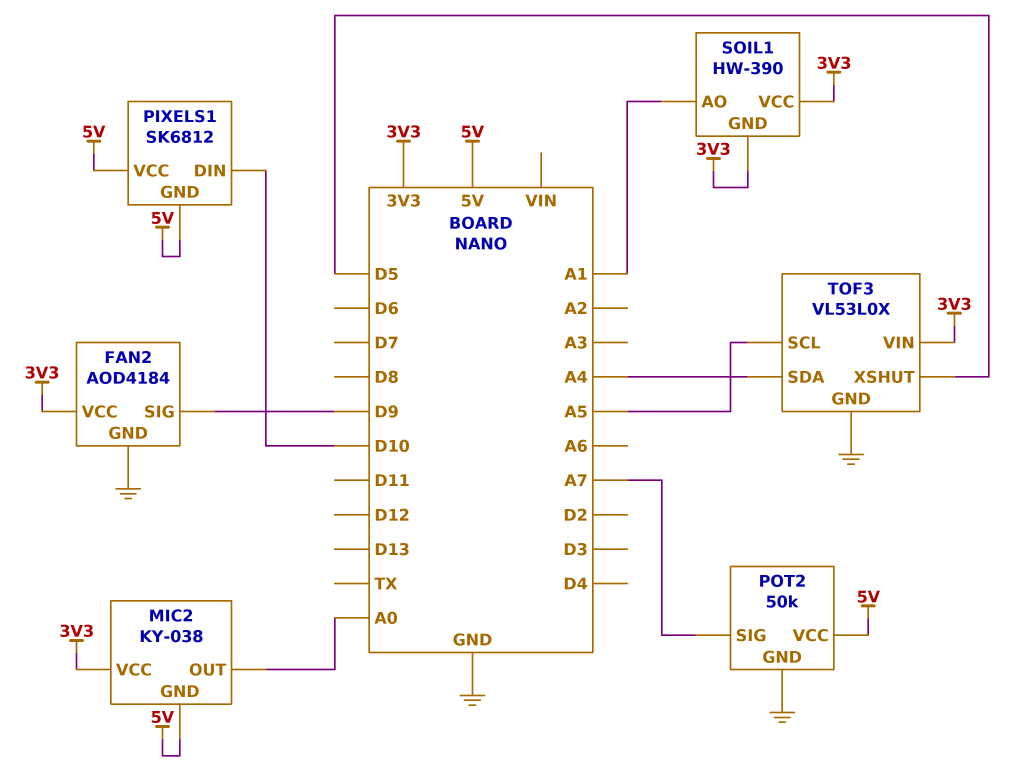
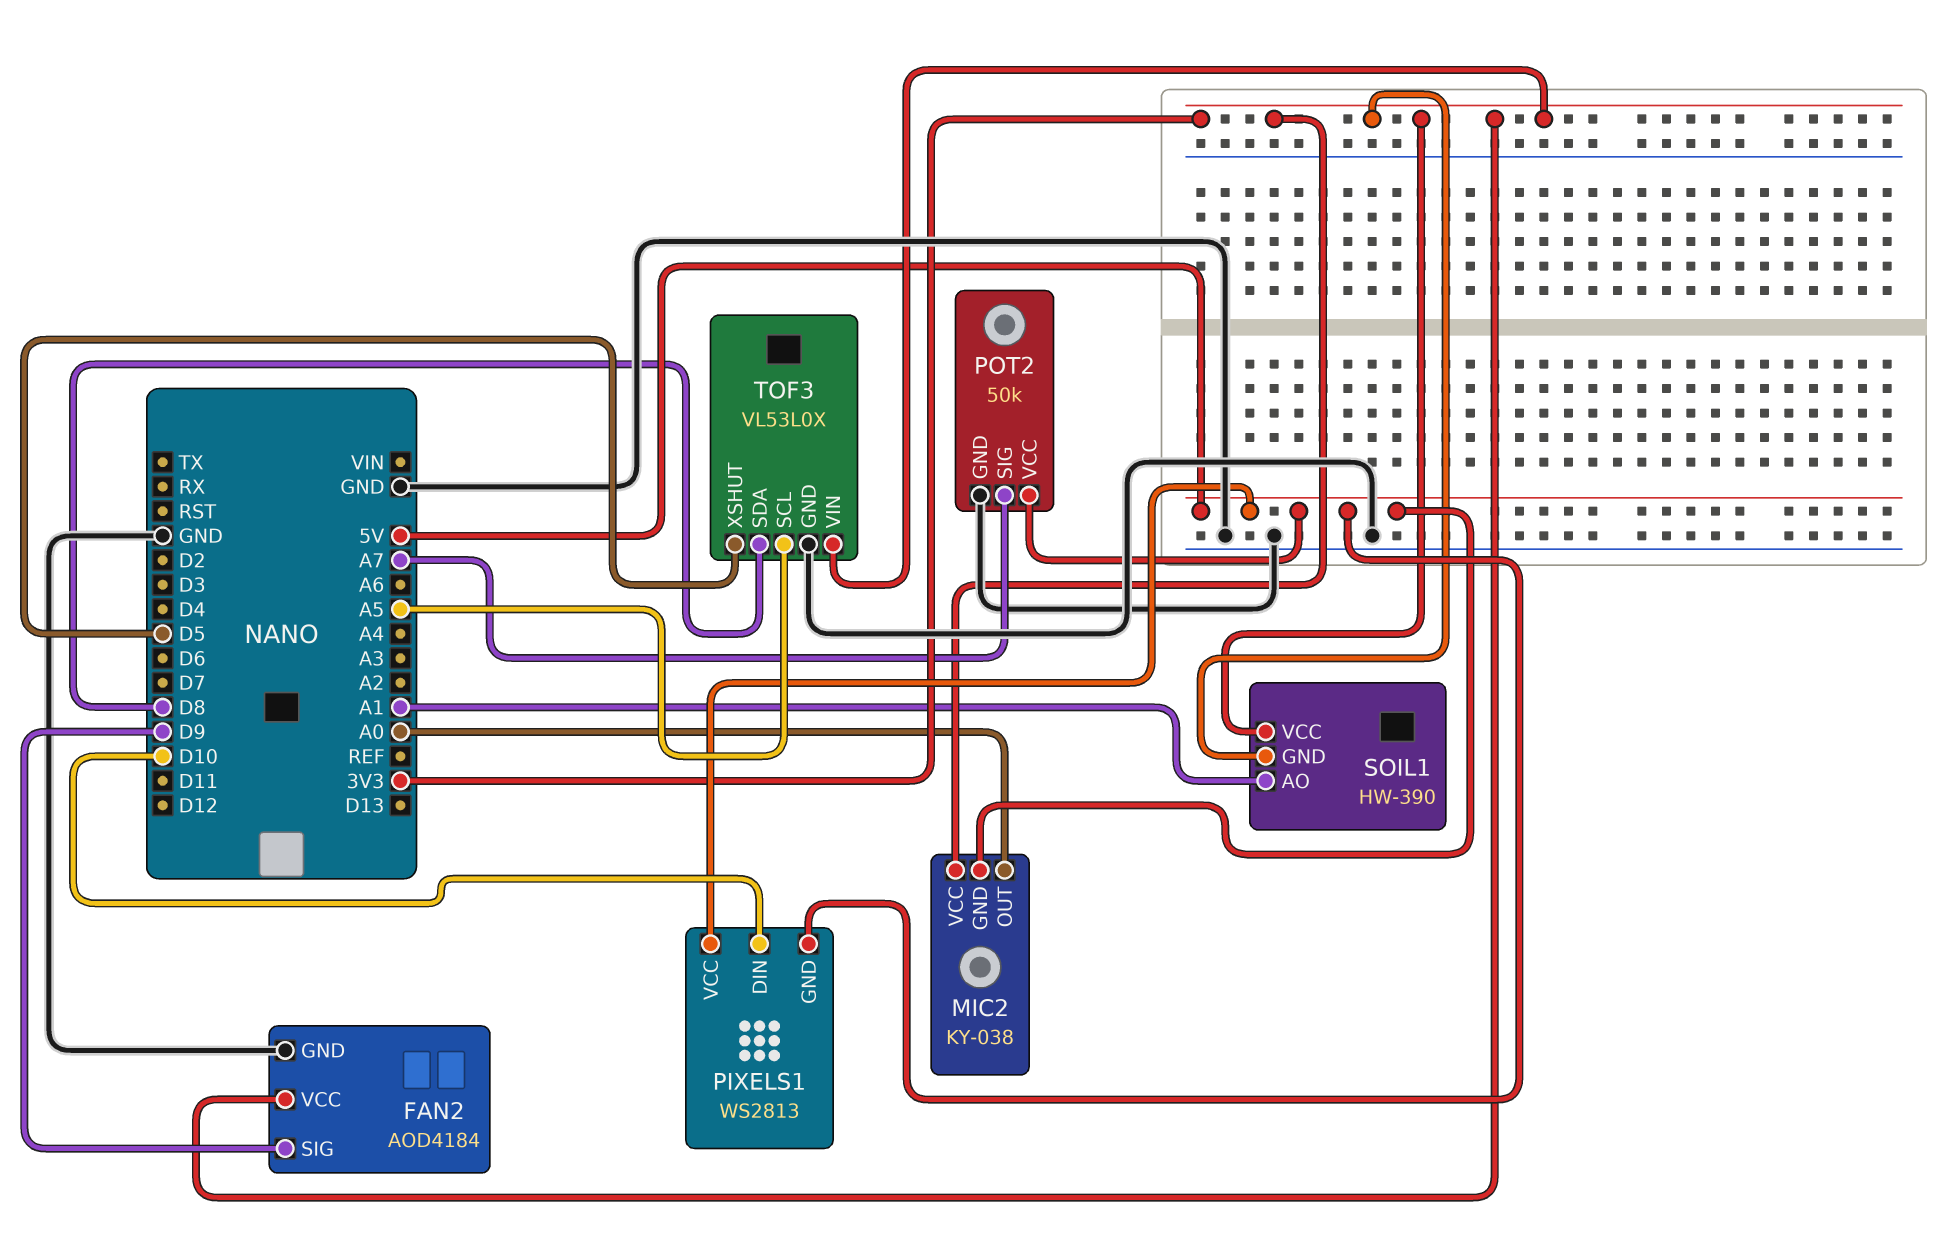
PIXELS1: SK6812 -> WS2813
TOF3 pin SDA: A4 -> D8

